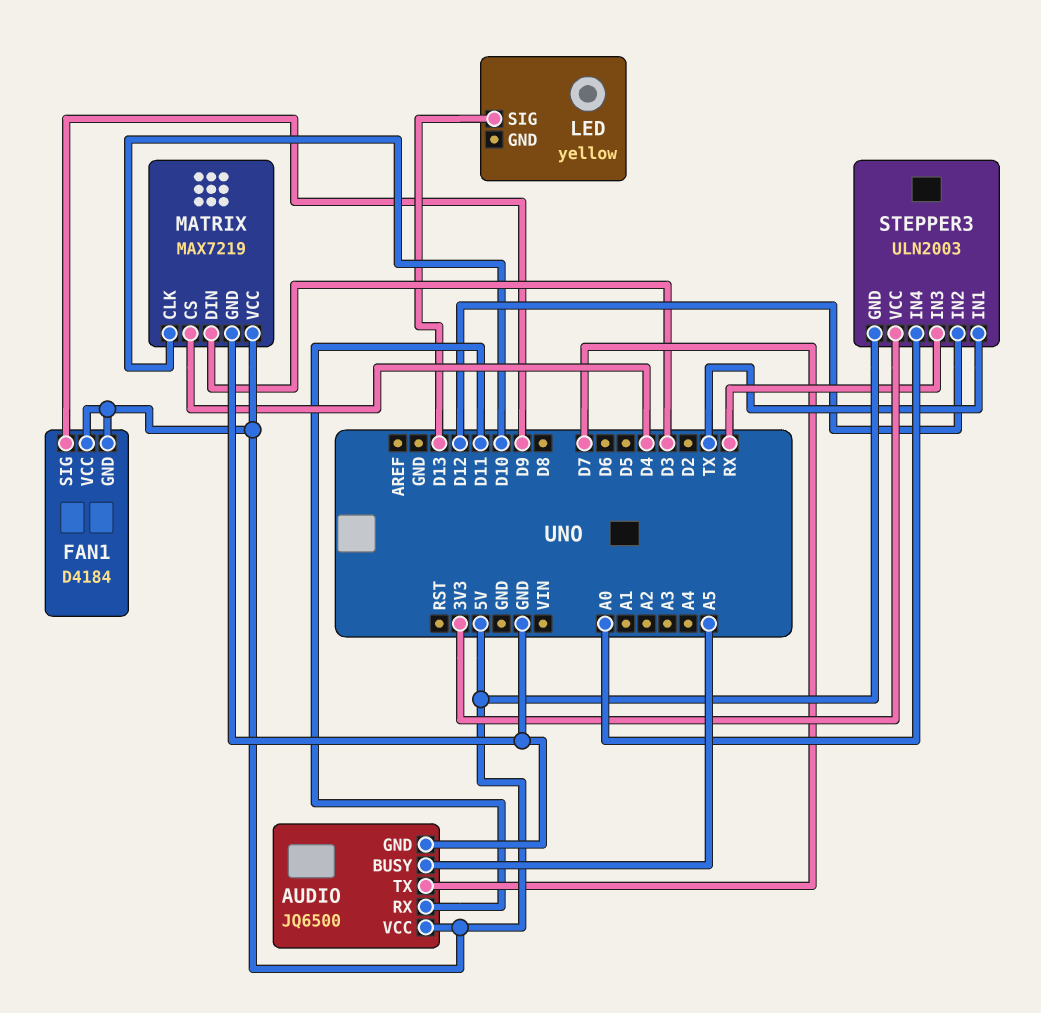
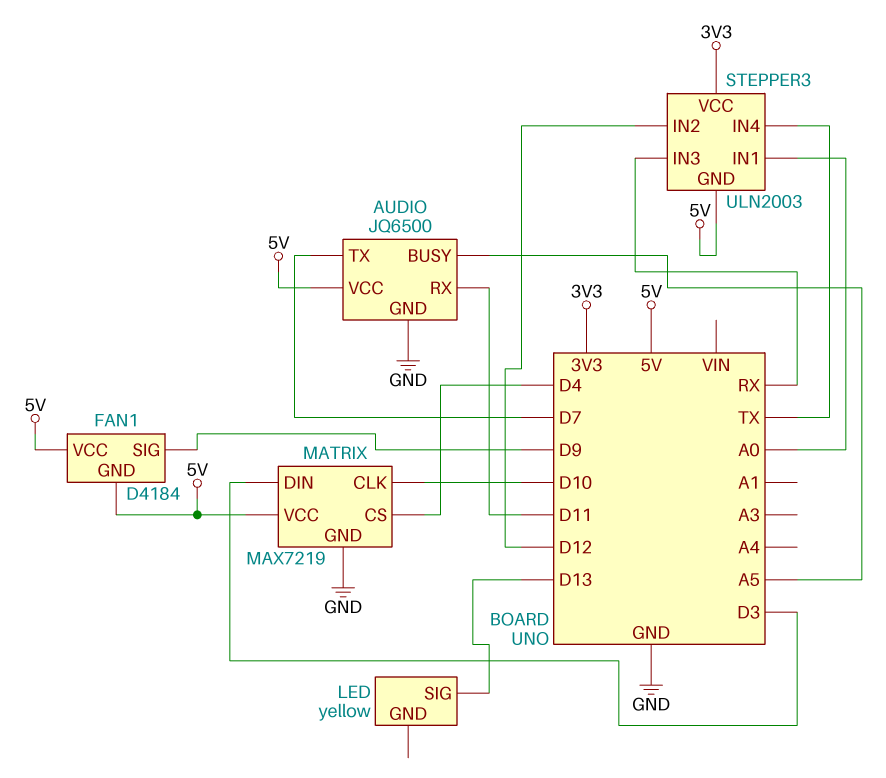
STEPPER3 pin IN1: TX -> A0
STEPPER3 pin IN4: A0 -> TX

